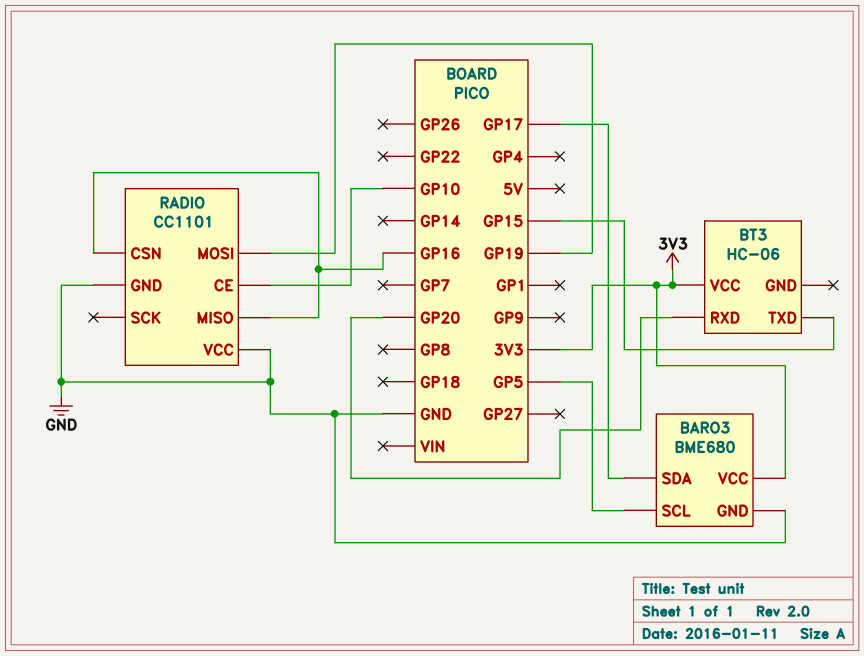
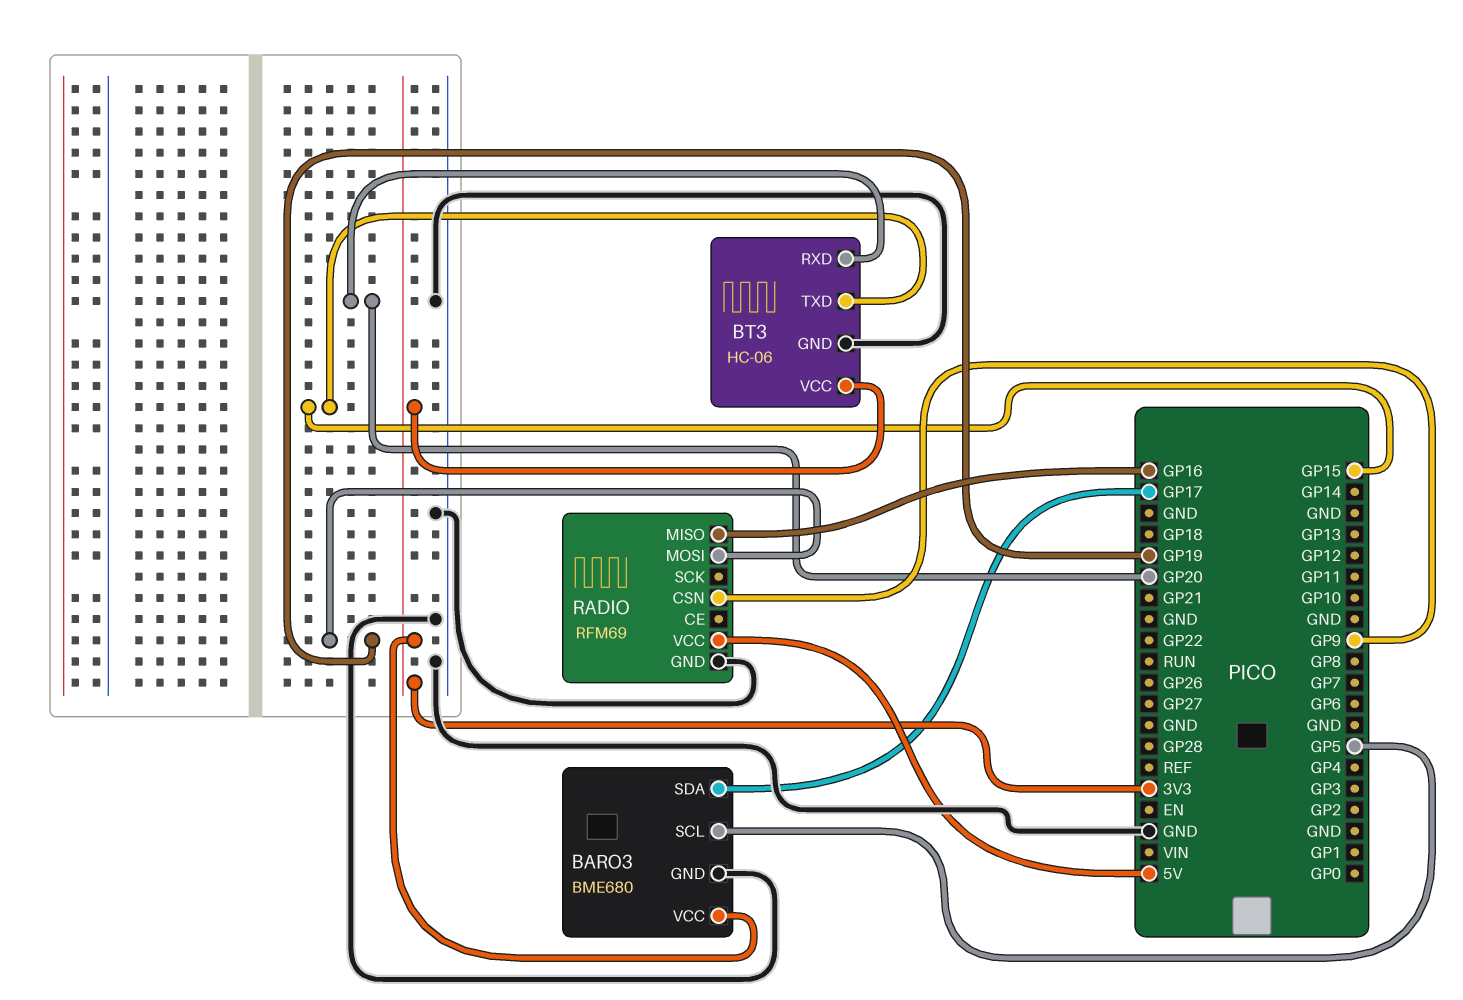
BT3 pin GND: none -> GND
RADIO: CC1101 -> RFM69
RADIO pin CE: GP10 -> none
RADIO pin CSN: GP16 -> GP9
RADIO pin VCC: GND -> 5V

